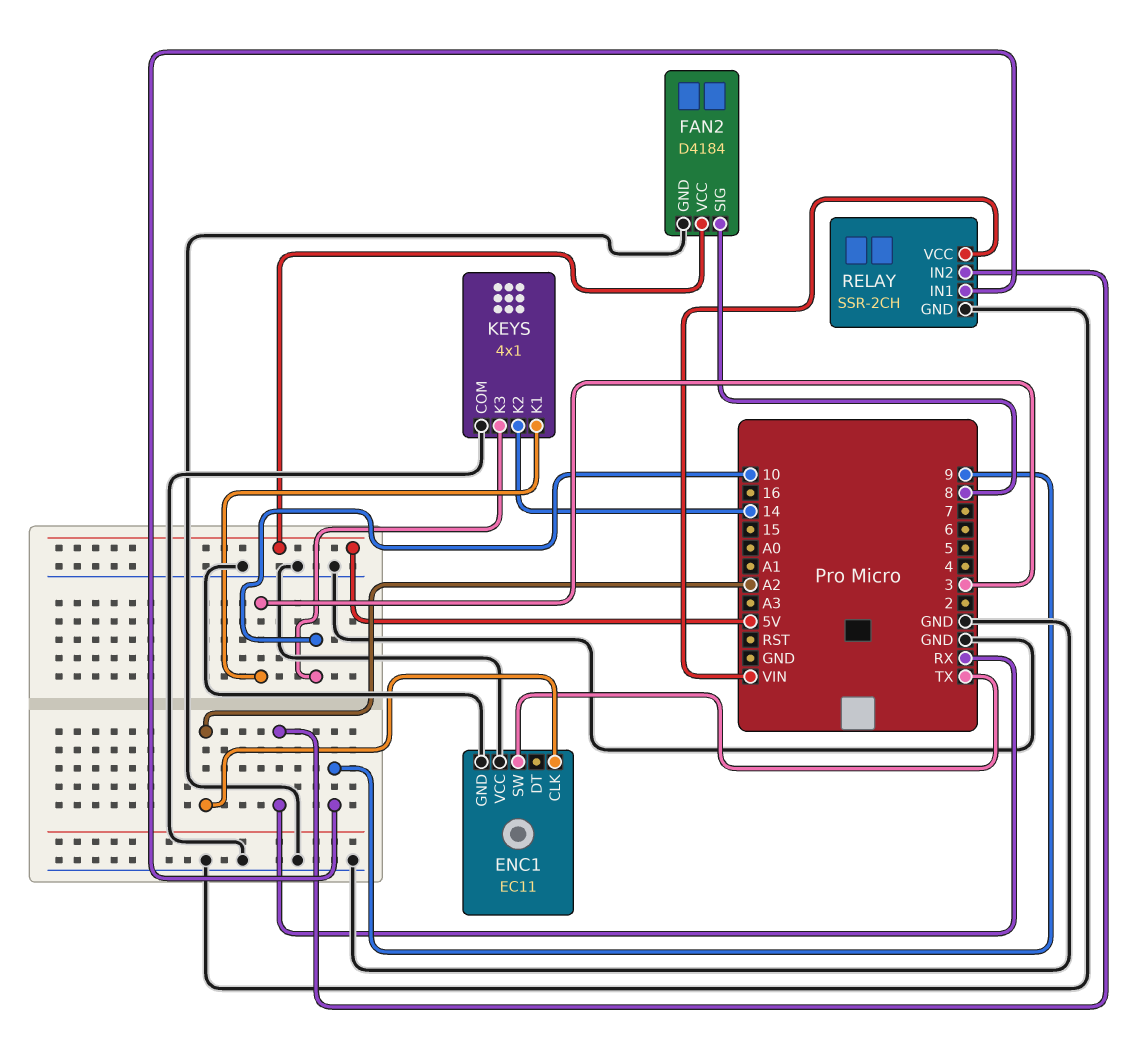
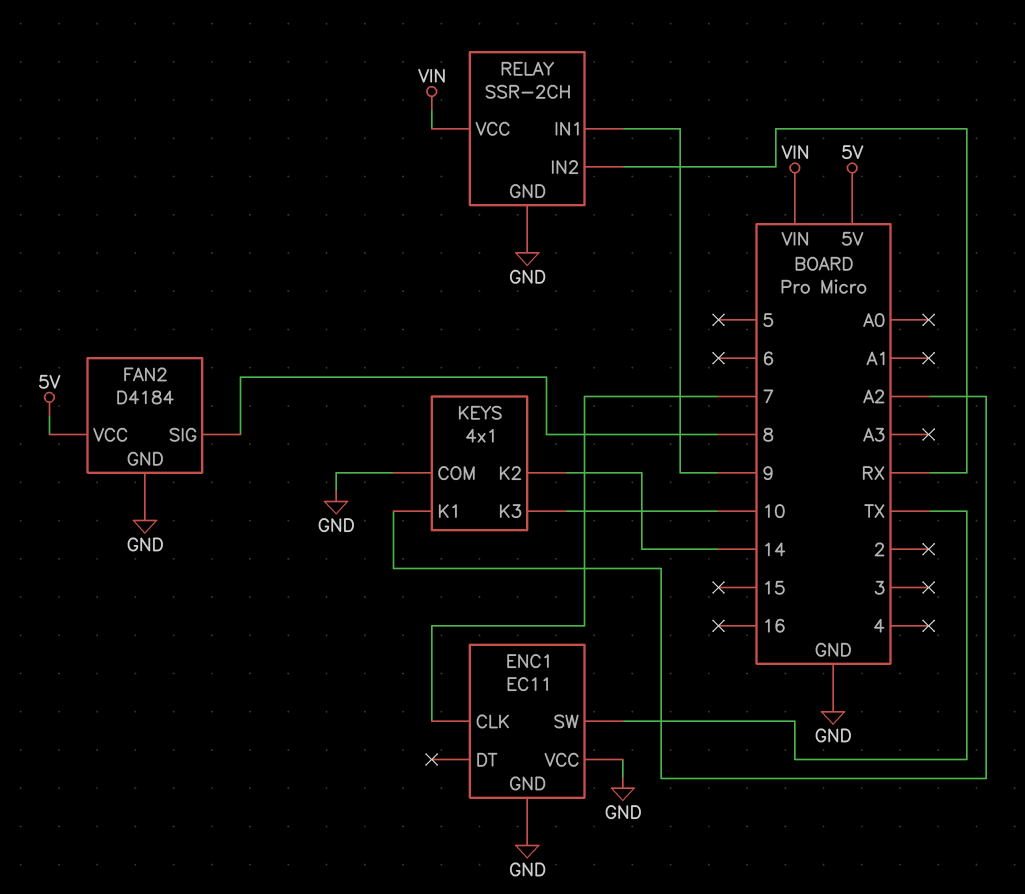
ENC1 pin CLK: A2 -> 7
KEYS pin K1: 3 -> A2

